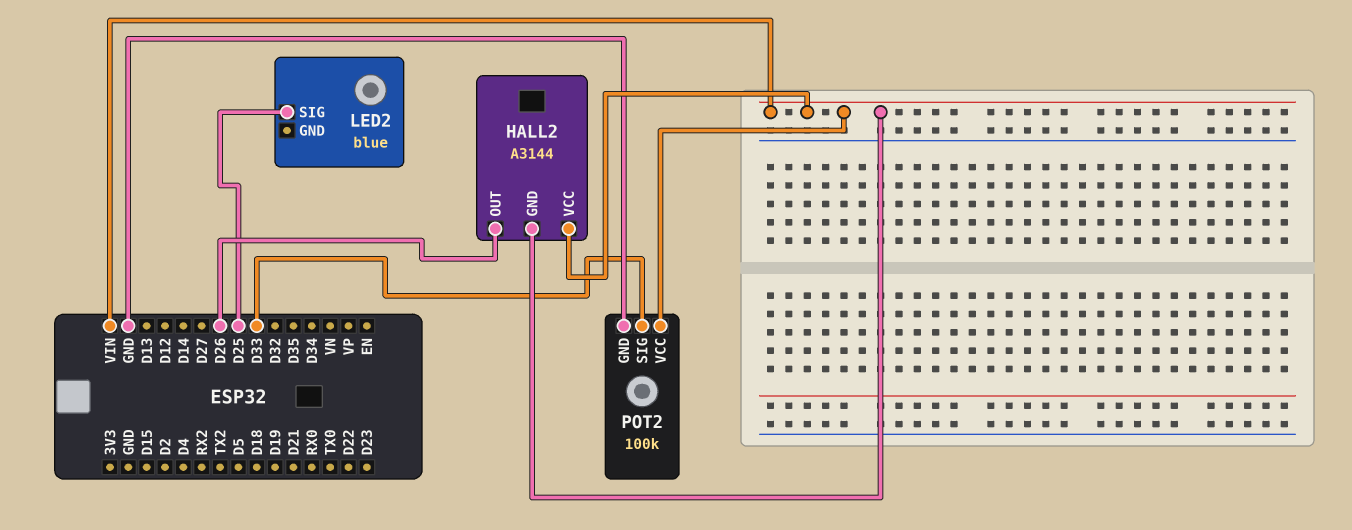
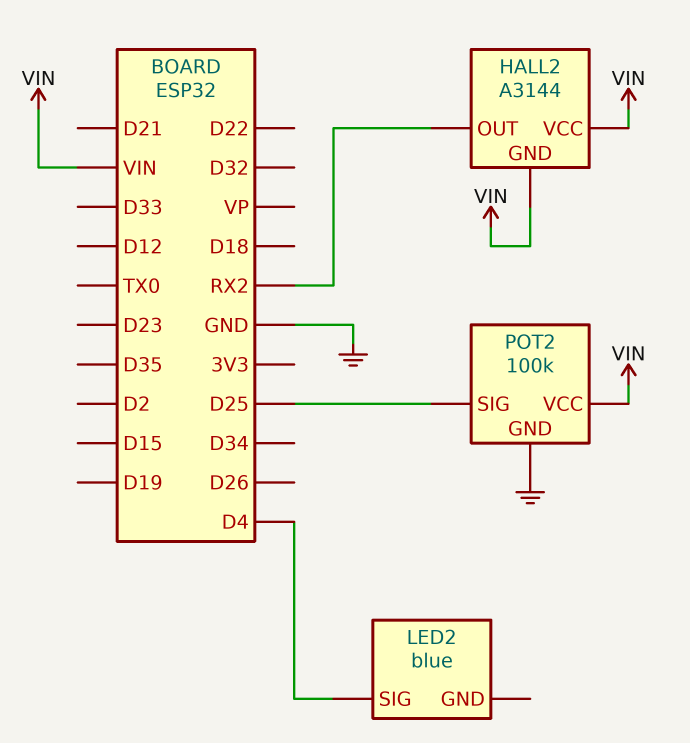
HALL2 pin OUT: D26 -> RX2
LED2 pin SIG: D25 -> D4
POT2 pin SIG: D33 -> D25

